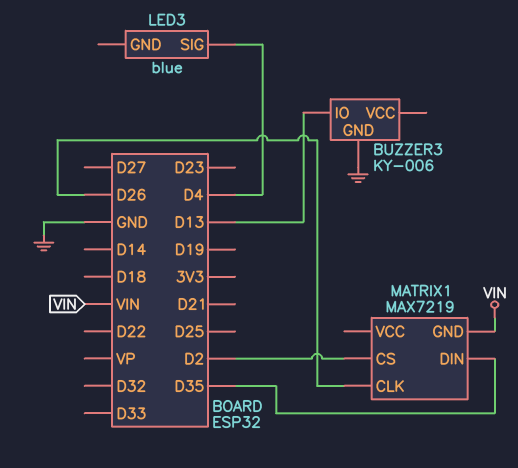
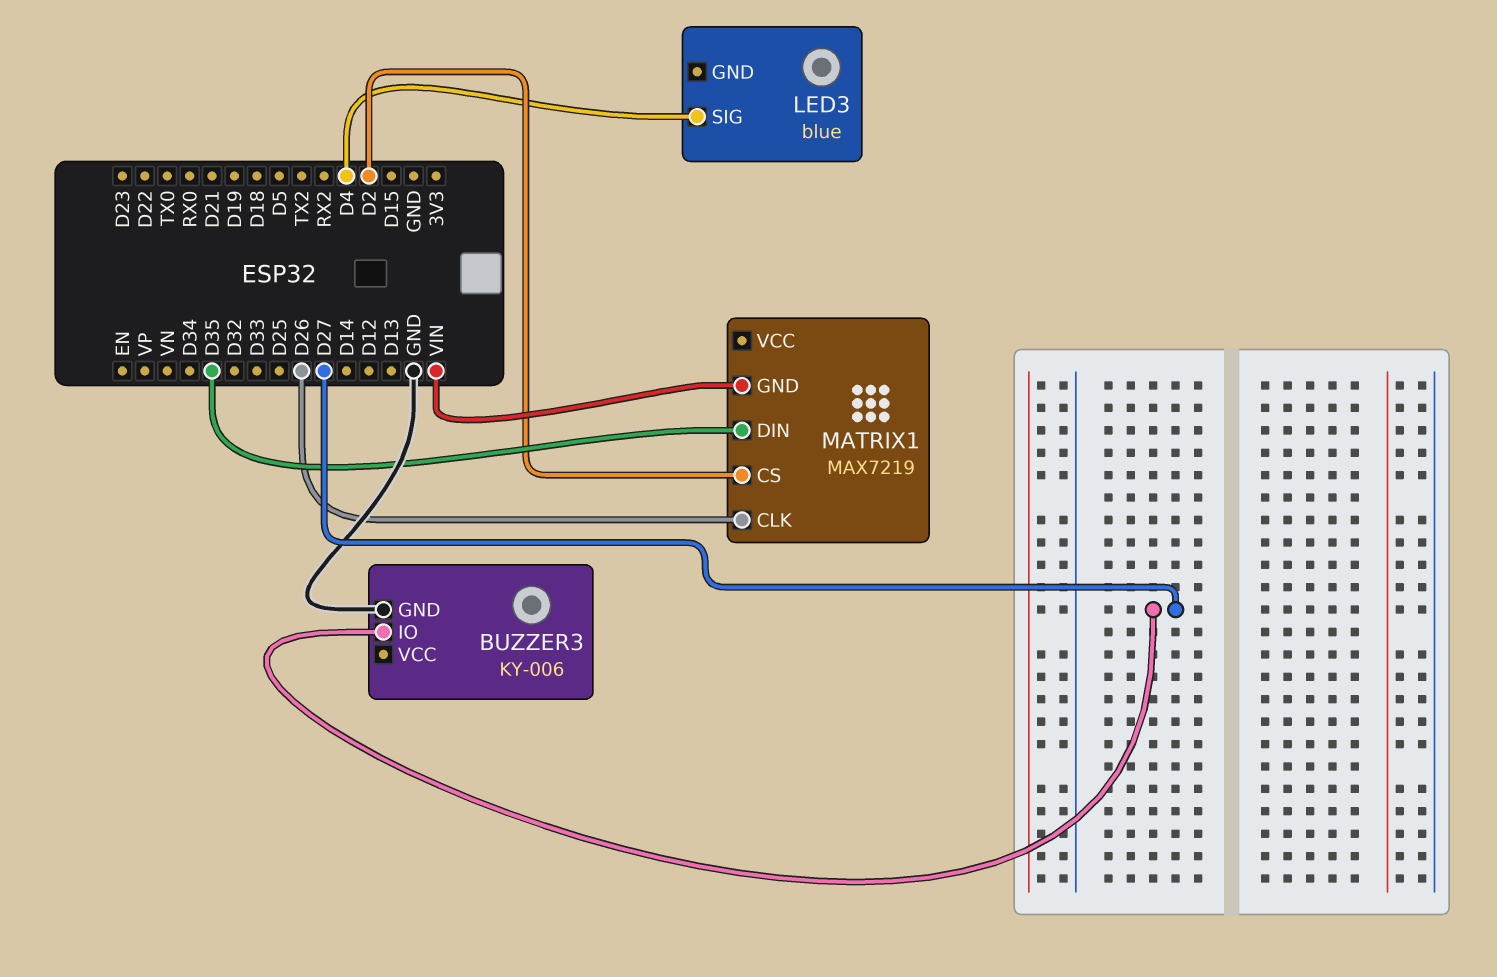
BUZZER3 pin IO: D13 -> D27

